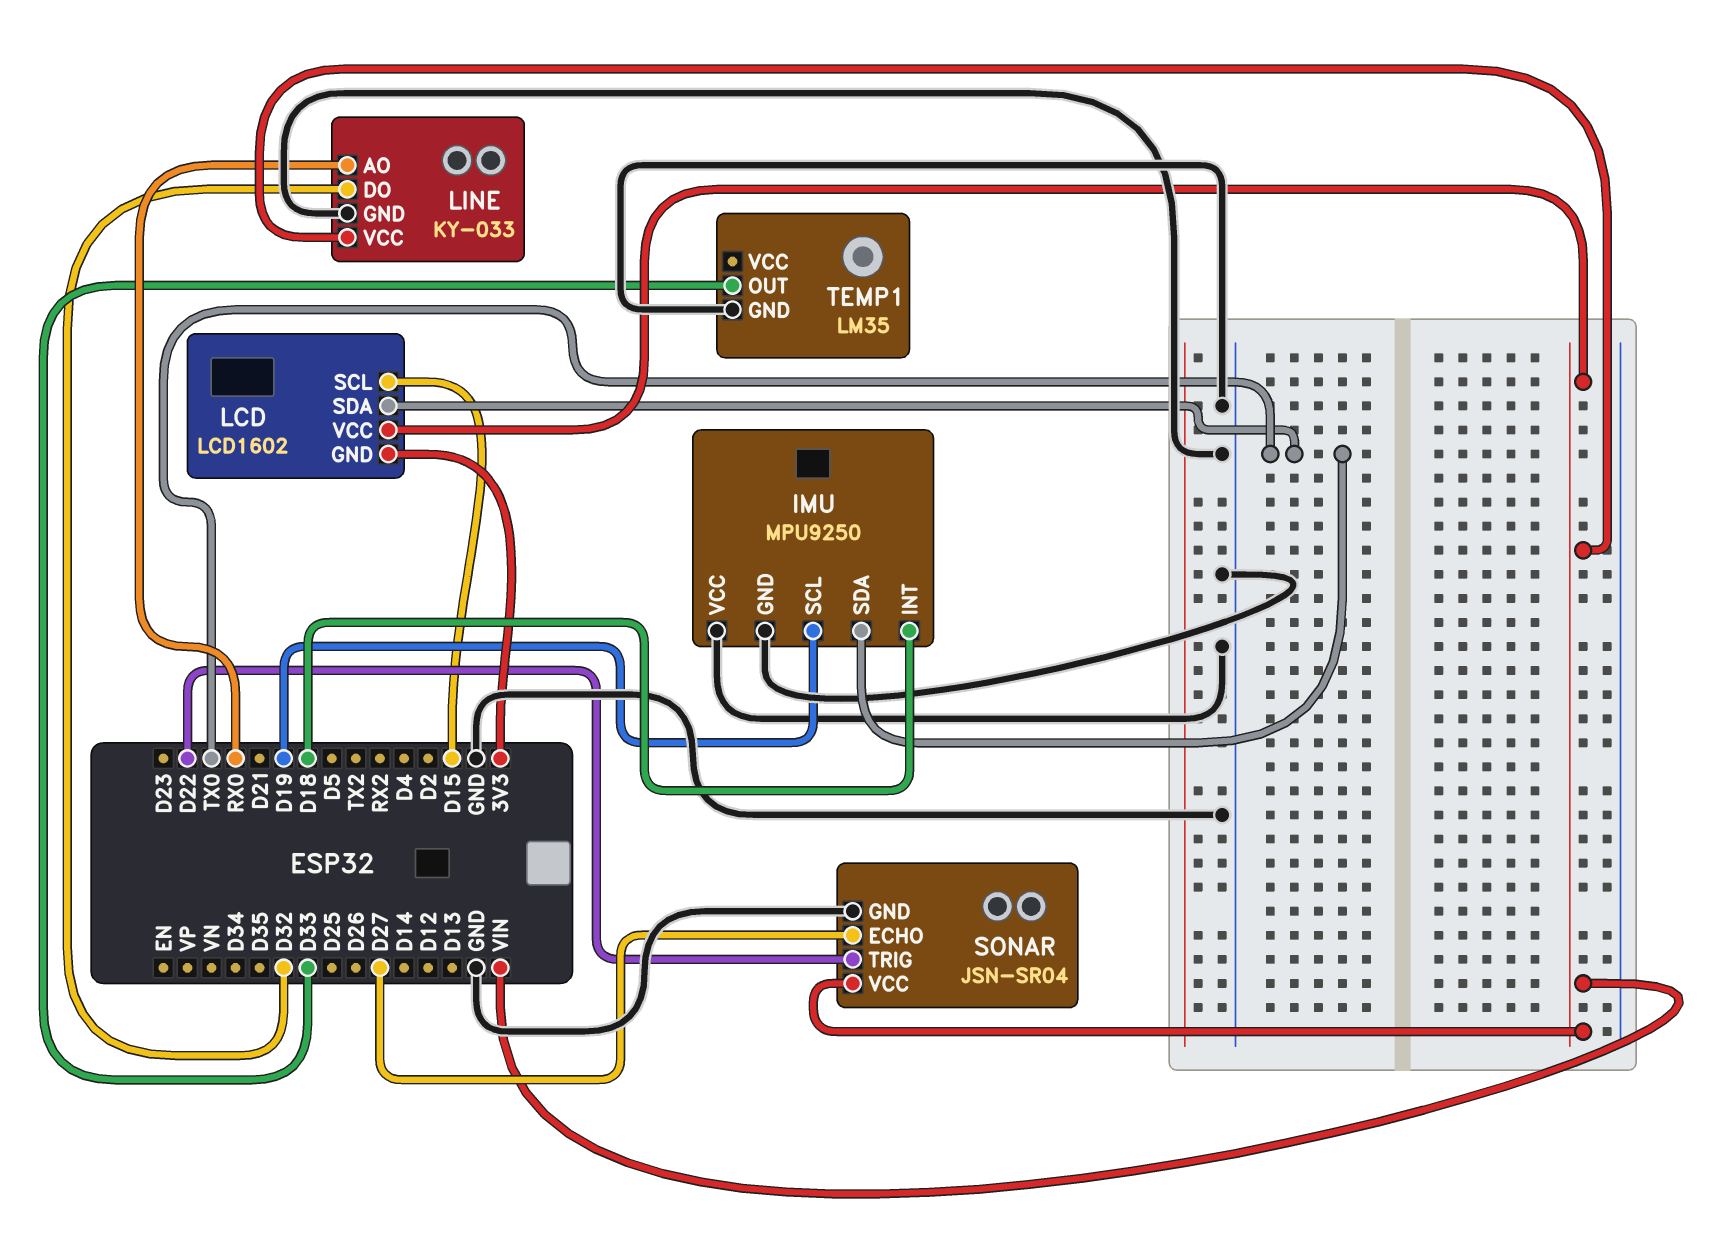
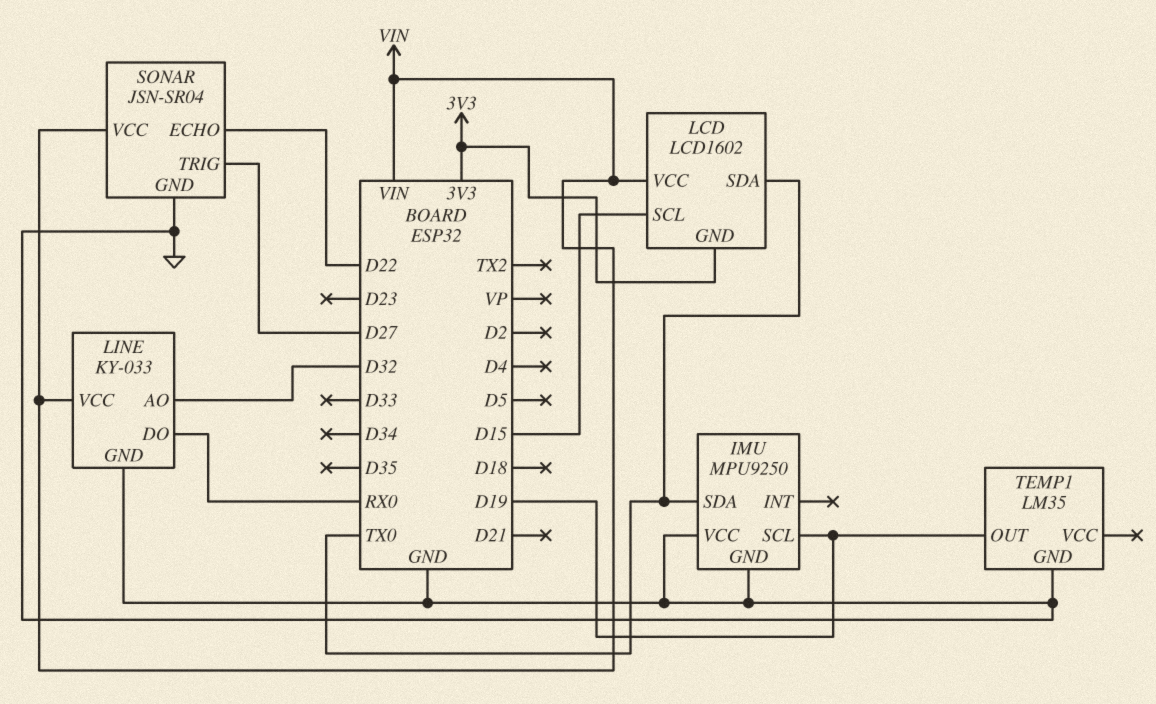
IMU pin INT: D18 -> none
LINE pin AO: RX0 -> D32
LINE pin DO: D32 -> RX0
SONAR pin ECHO: D27 -> D22
SONAR pin TRIG: D22 -> D27
TEMP1 pin OUT: D33 -> D19

